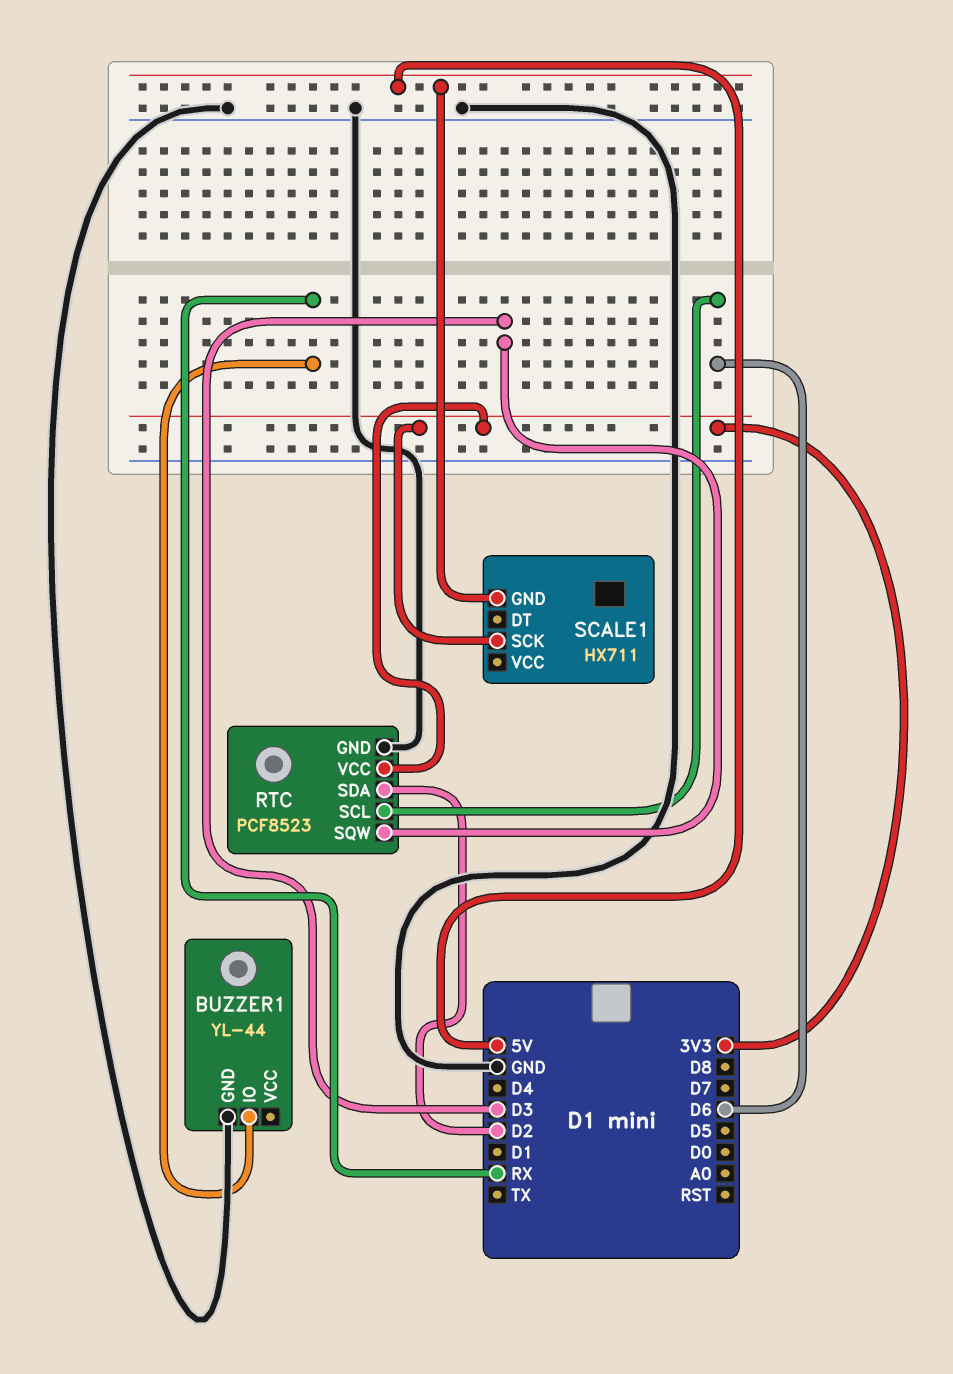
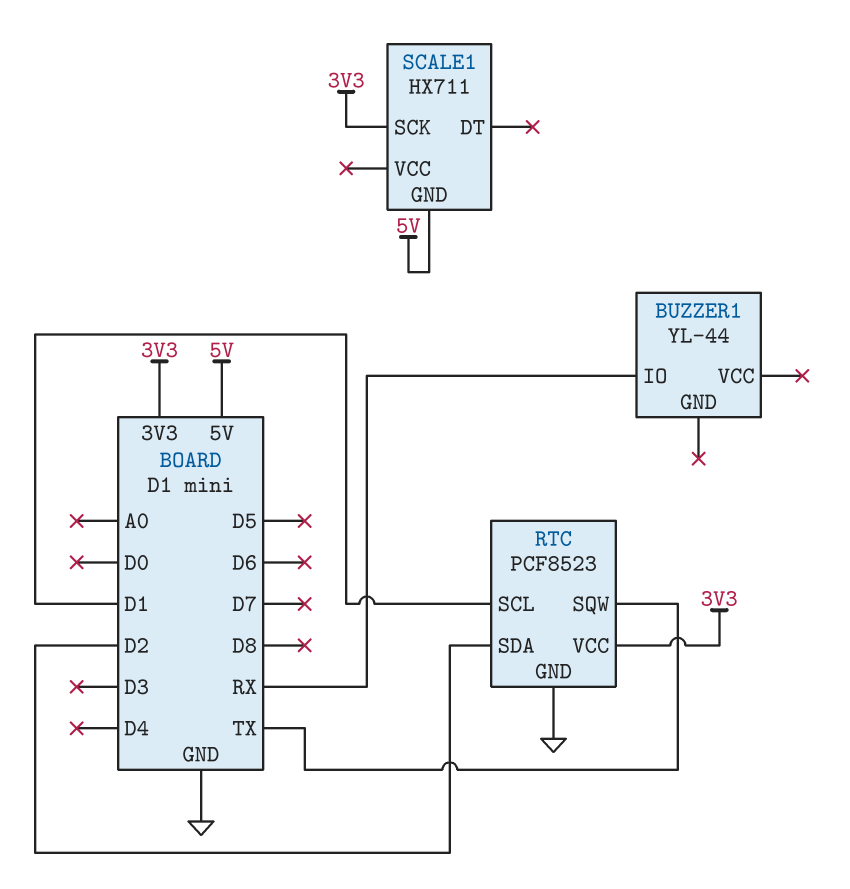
BUZZER1 pin GND: GND -> none
RTC pin SCL: D6 -> D1
RTC pin SQW: D3 -> TX

